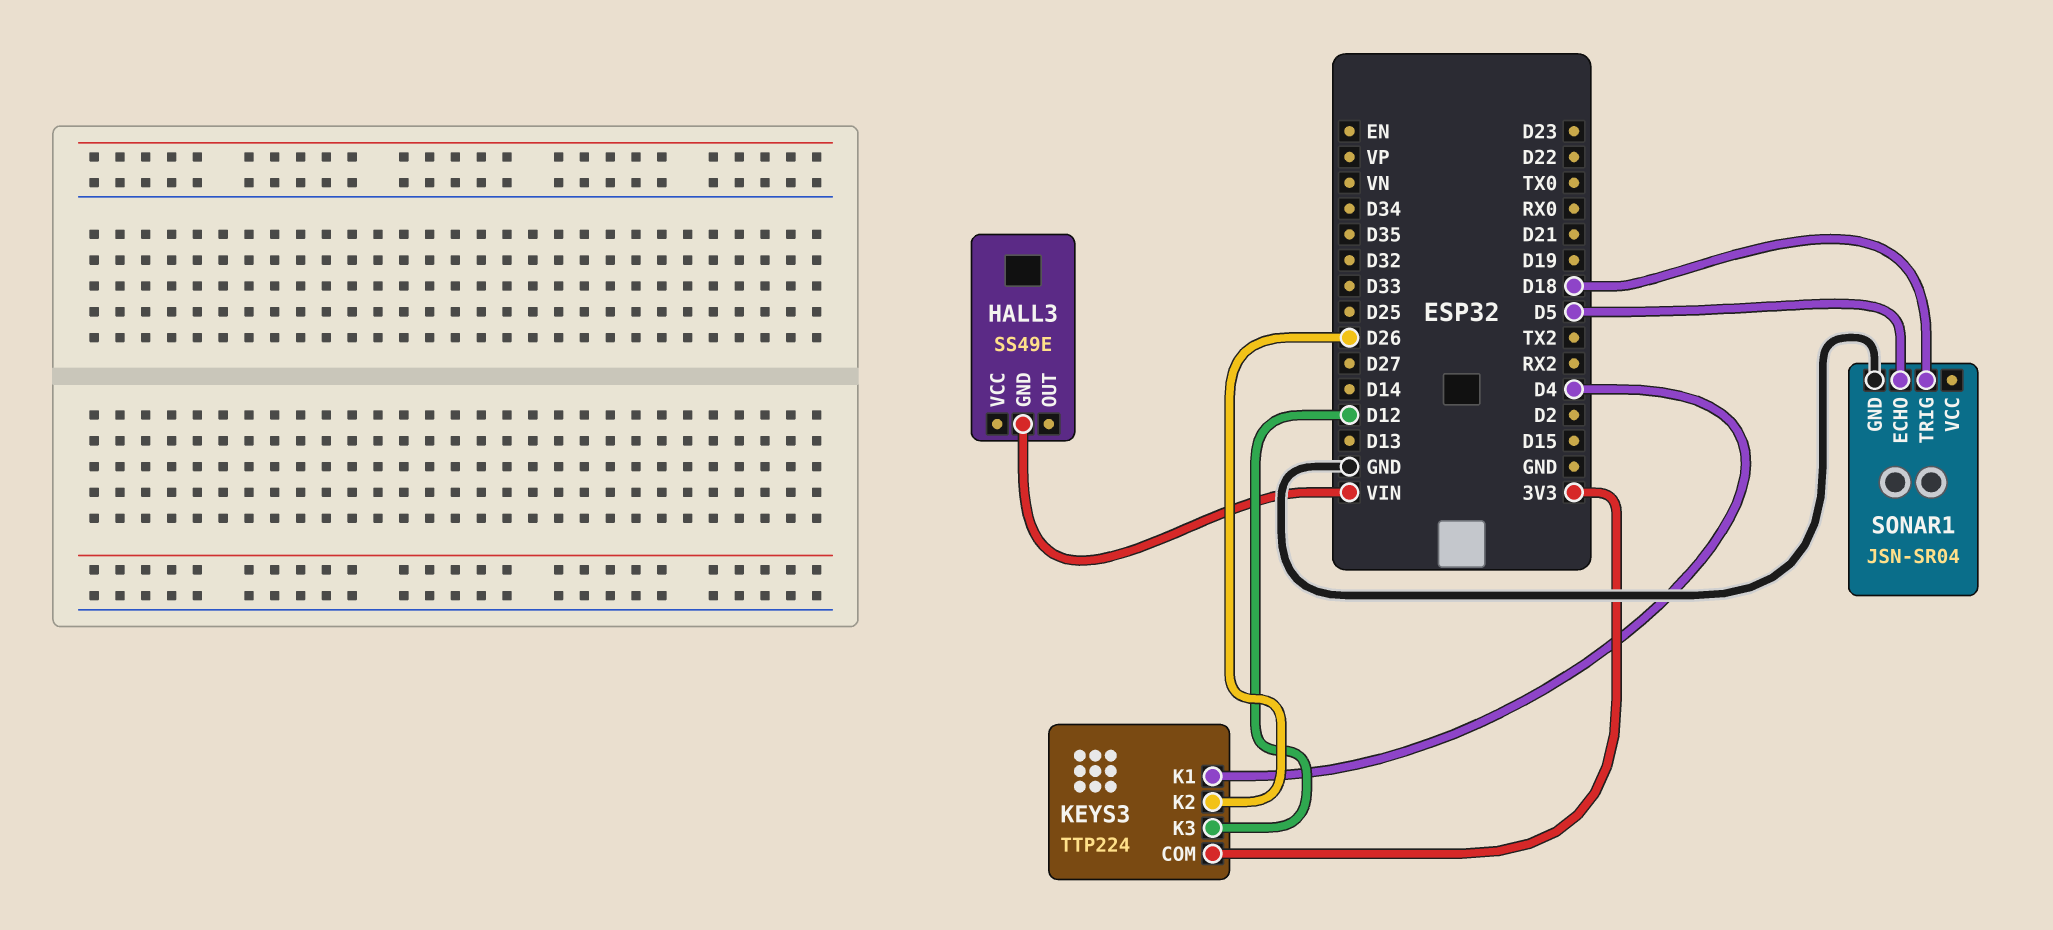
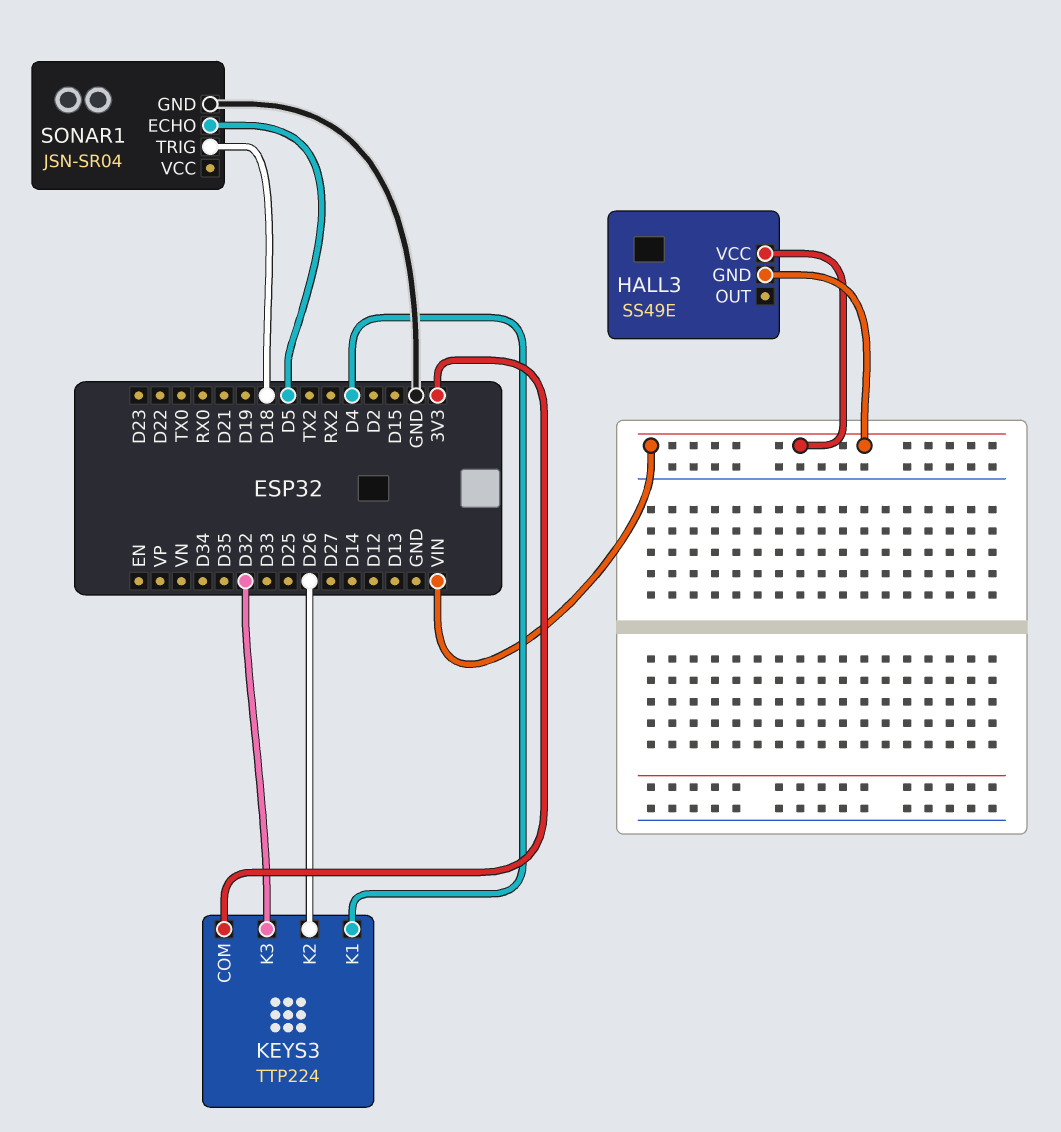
HALL3 pin VCC: none -> VIN
KEYS3 pin K3: D12 -> D32

